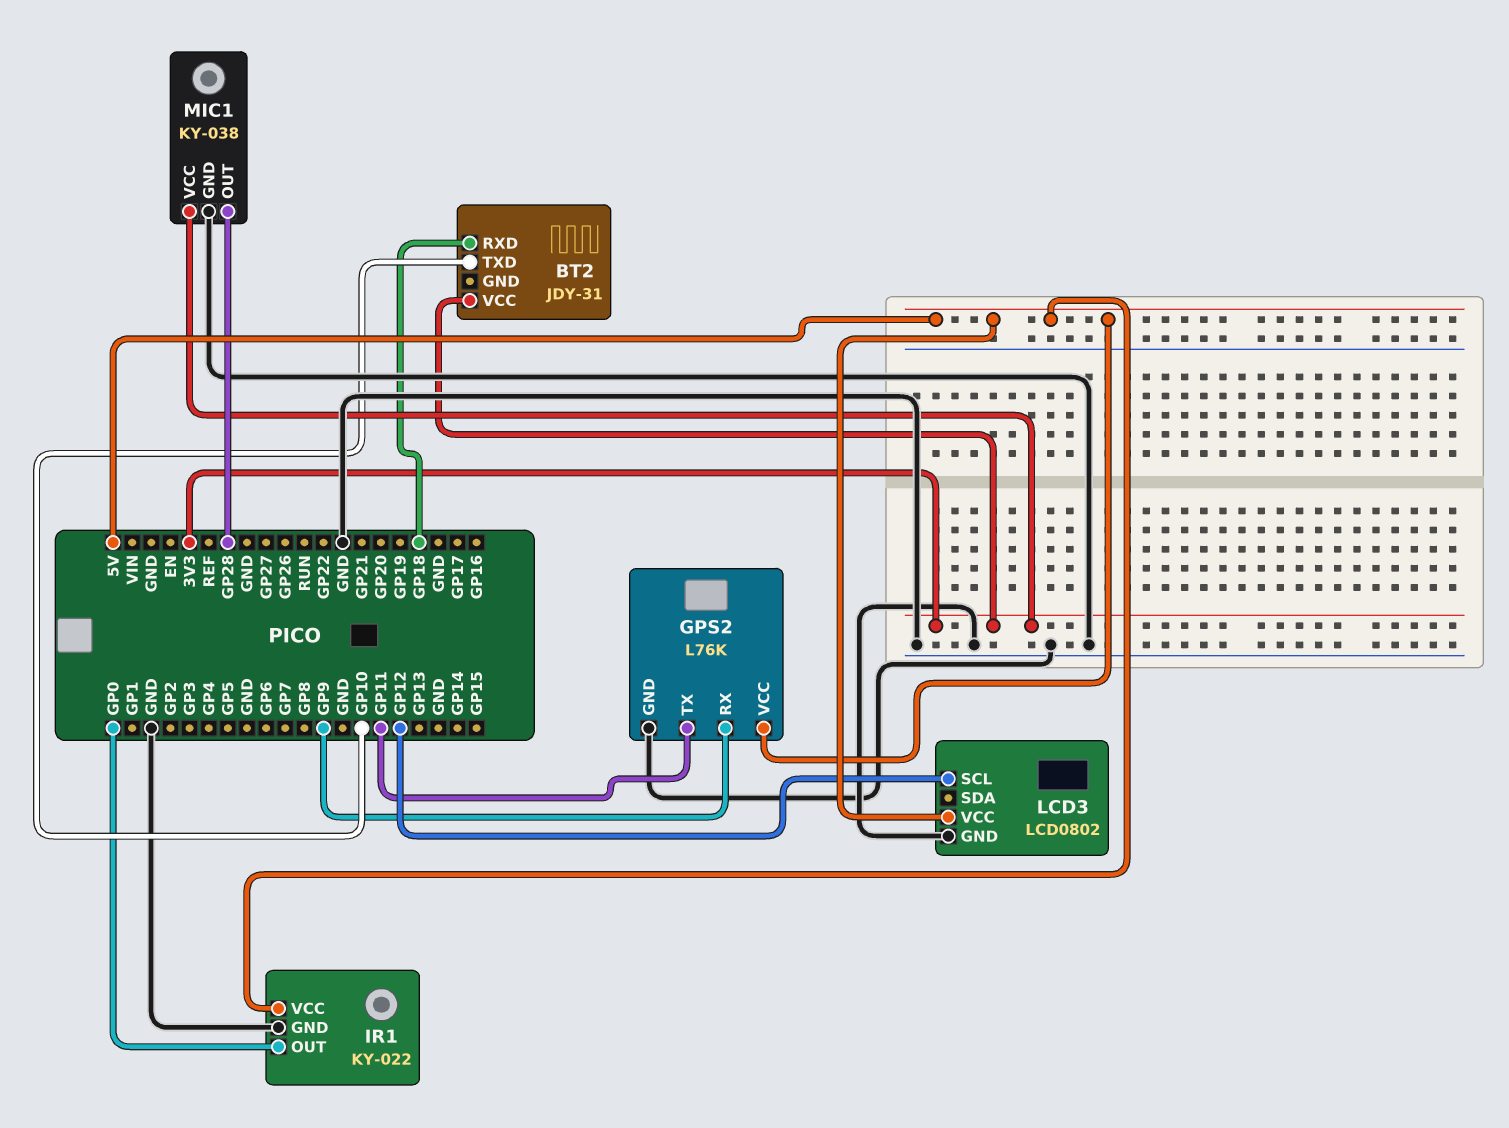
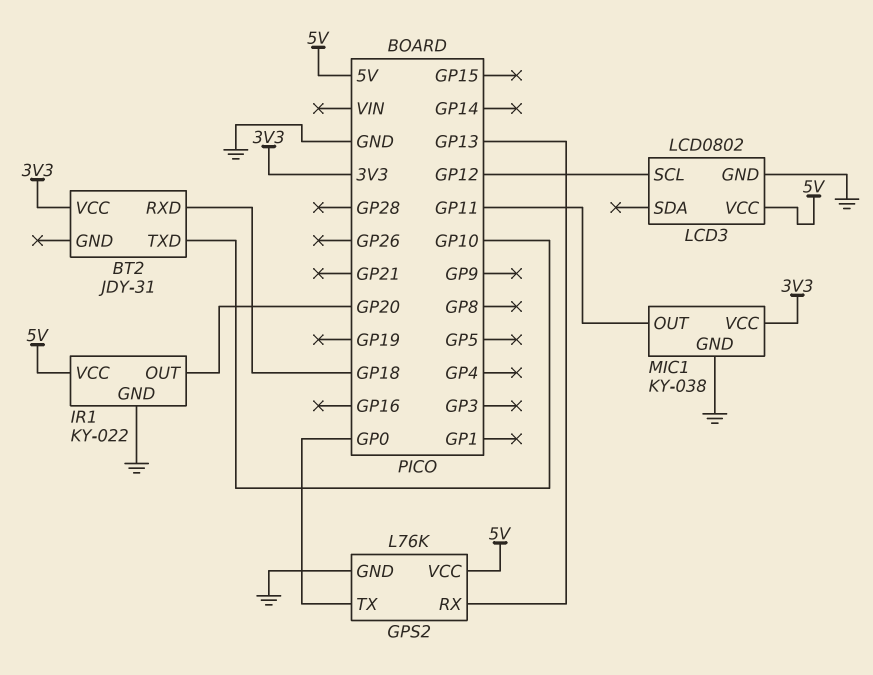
GPS2 pin RX: GP9 -> GP13
GPS2 pin TX: GP11 -> GP0
IR1 pin OUT: GP0 -> GP20
MIC1 pin OUT: GP28 -> GP11

